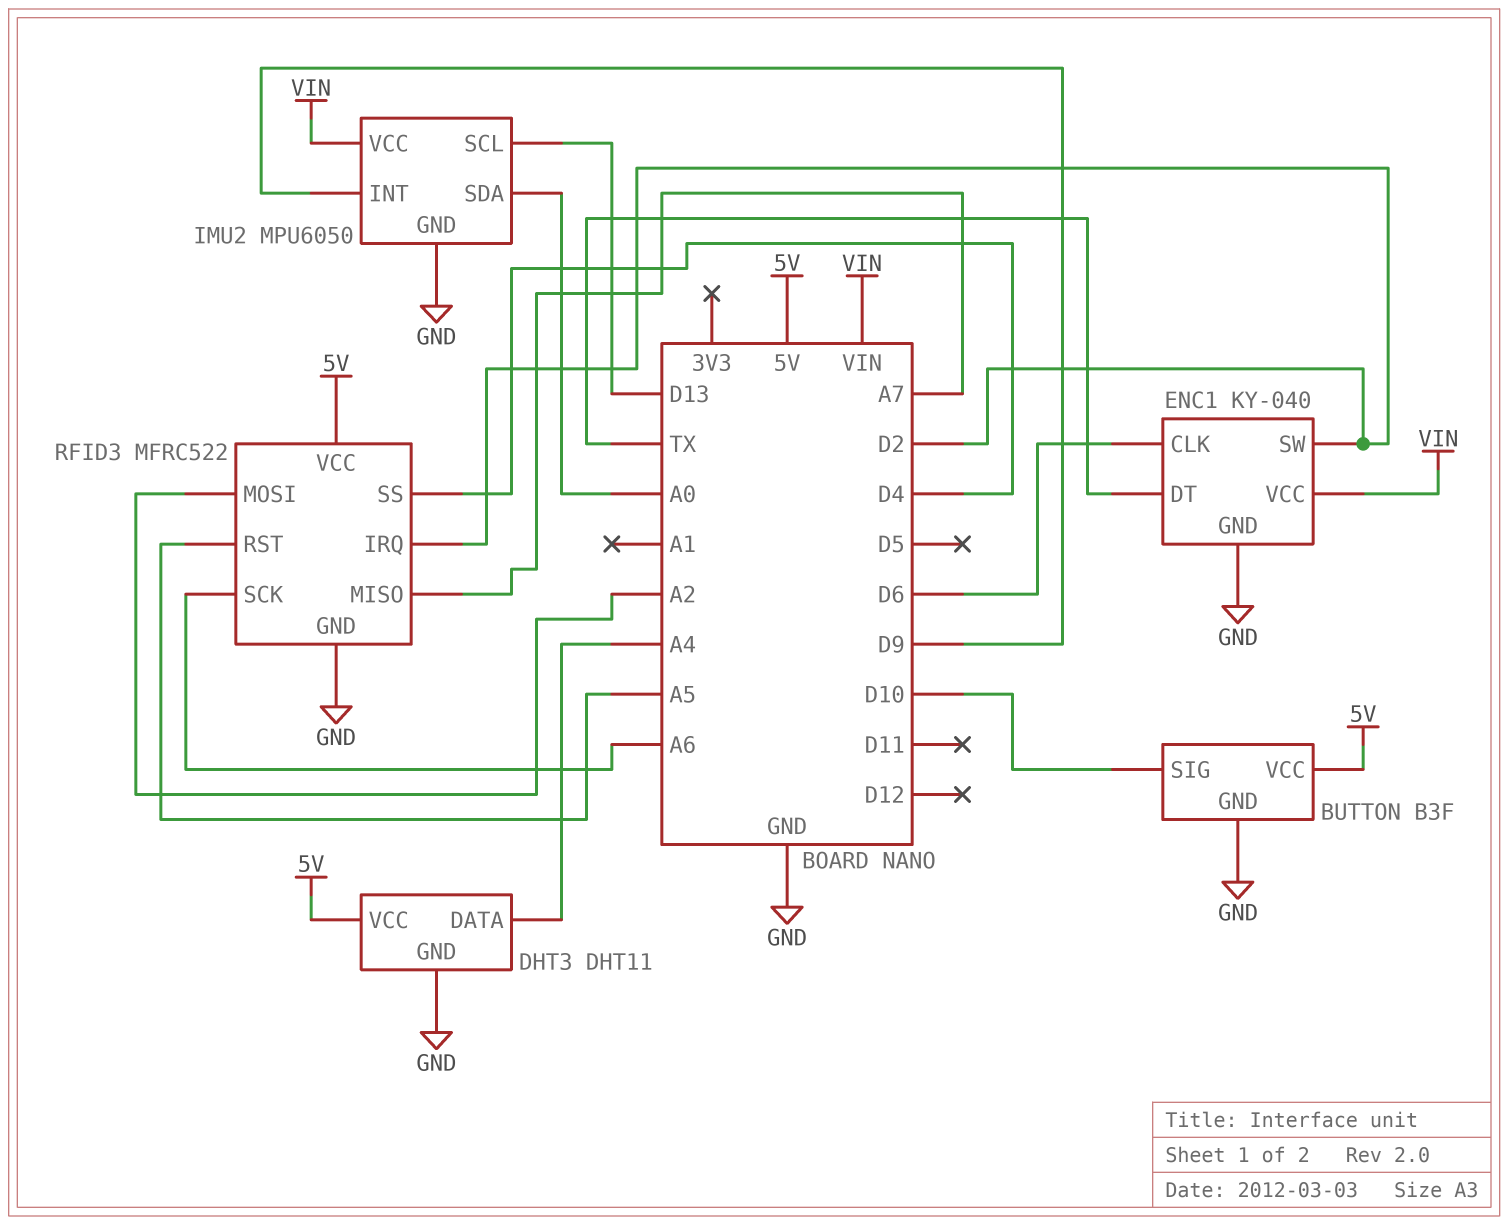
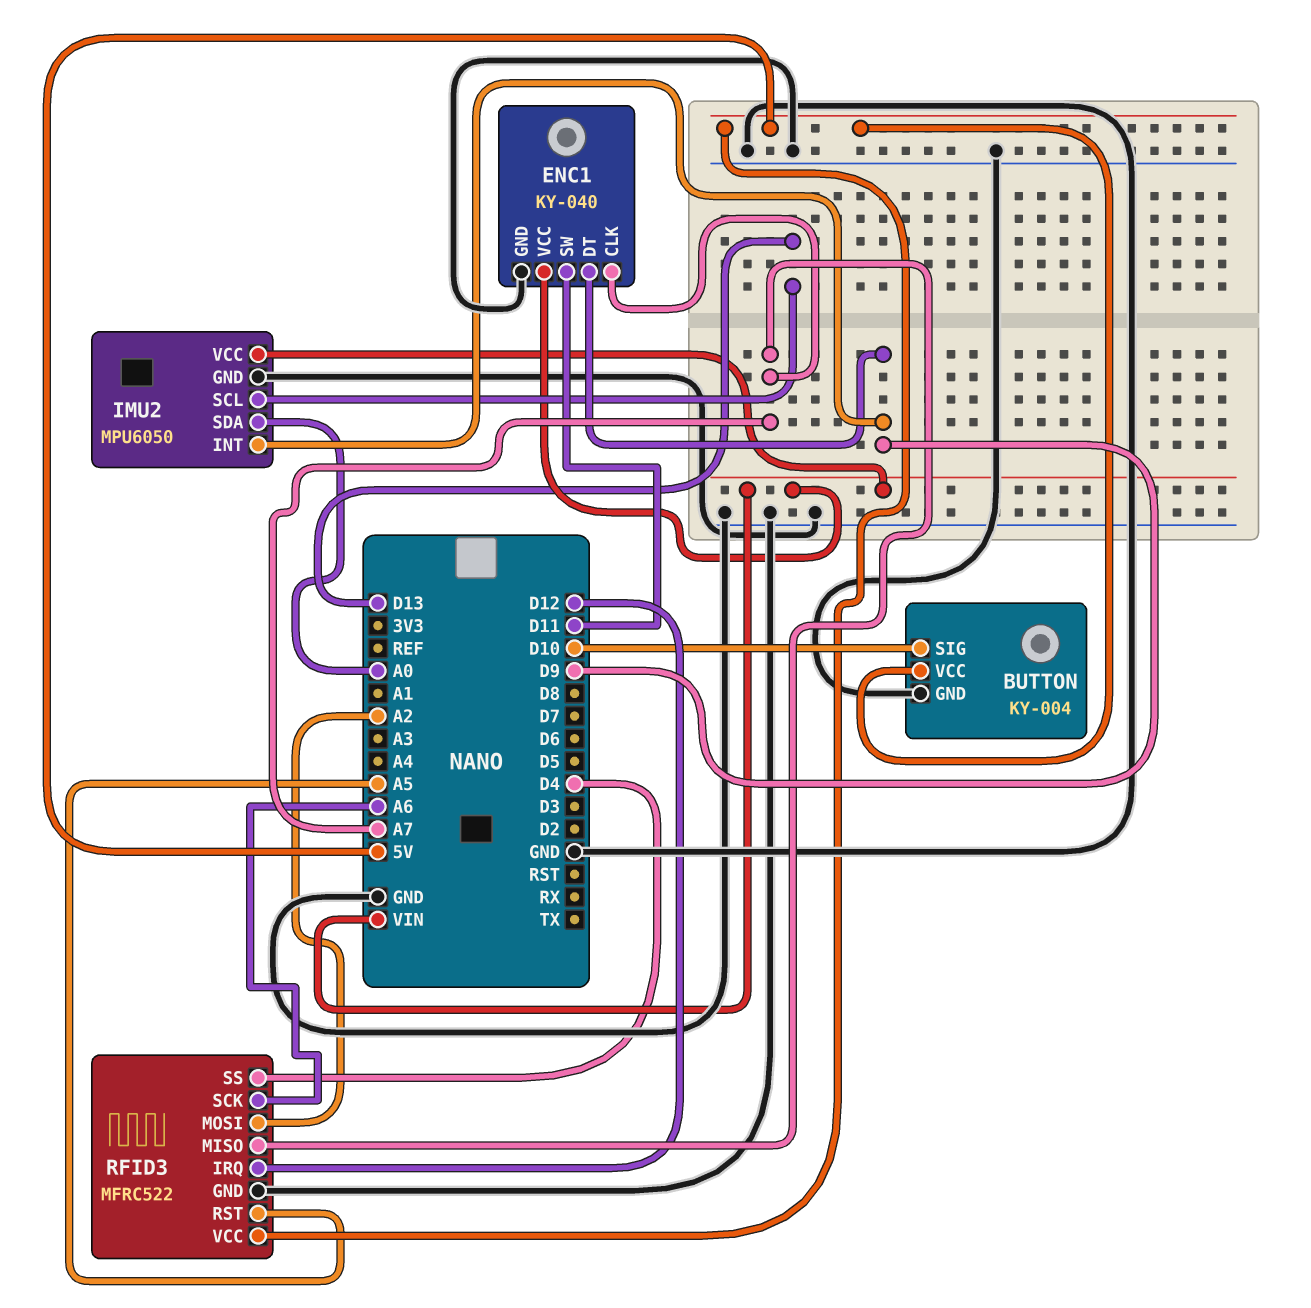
BUTTON: B3F -> KY-004
DHT3: DHT11 -> none
DHT3 pin DATA: A4 -> none
DHT3 pin GND: GND -> none
DHT3 pin VCC: 5V -> none
ENC1 pin CLK: D6 -> A7
ENC1 pin DT: TX -> D9
ENC1 pin SW: D2 -> D11
RFID3 pin IRQ: D2 -> D12

